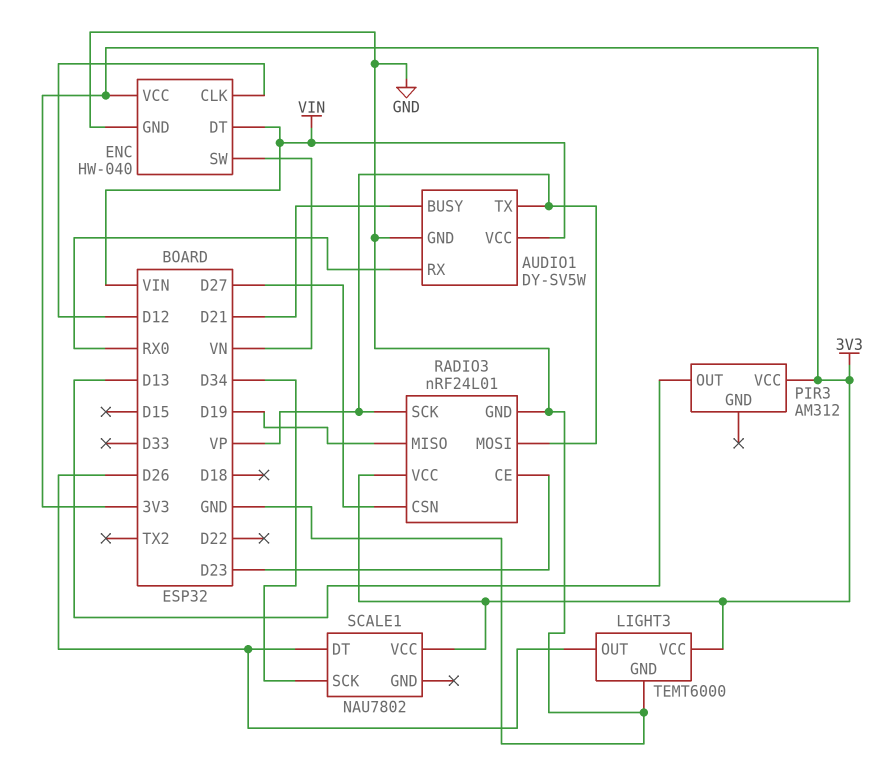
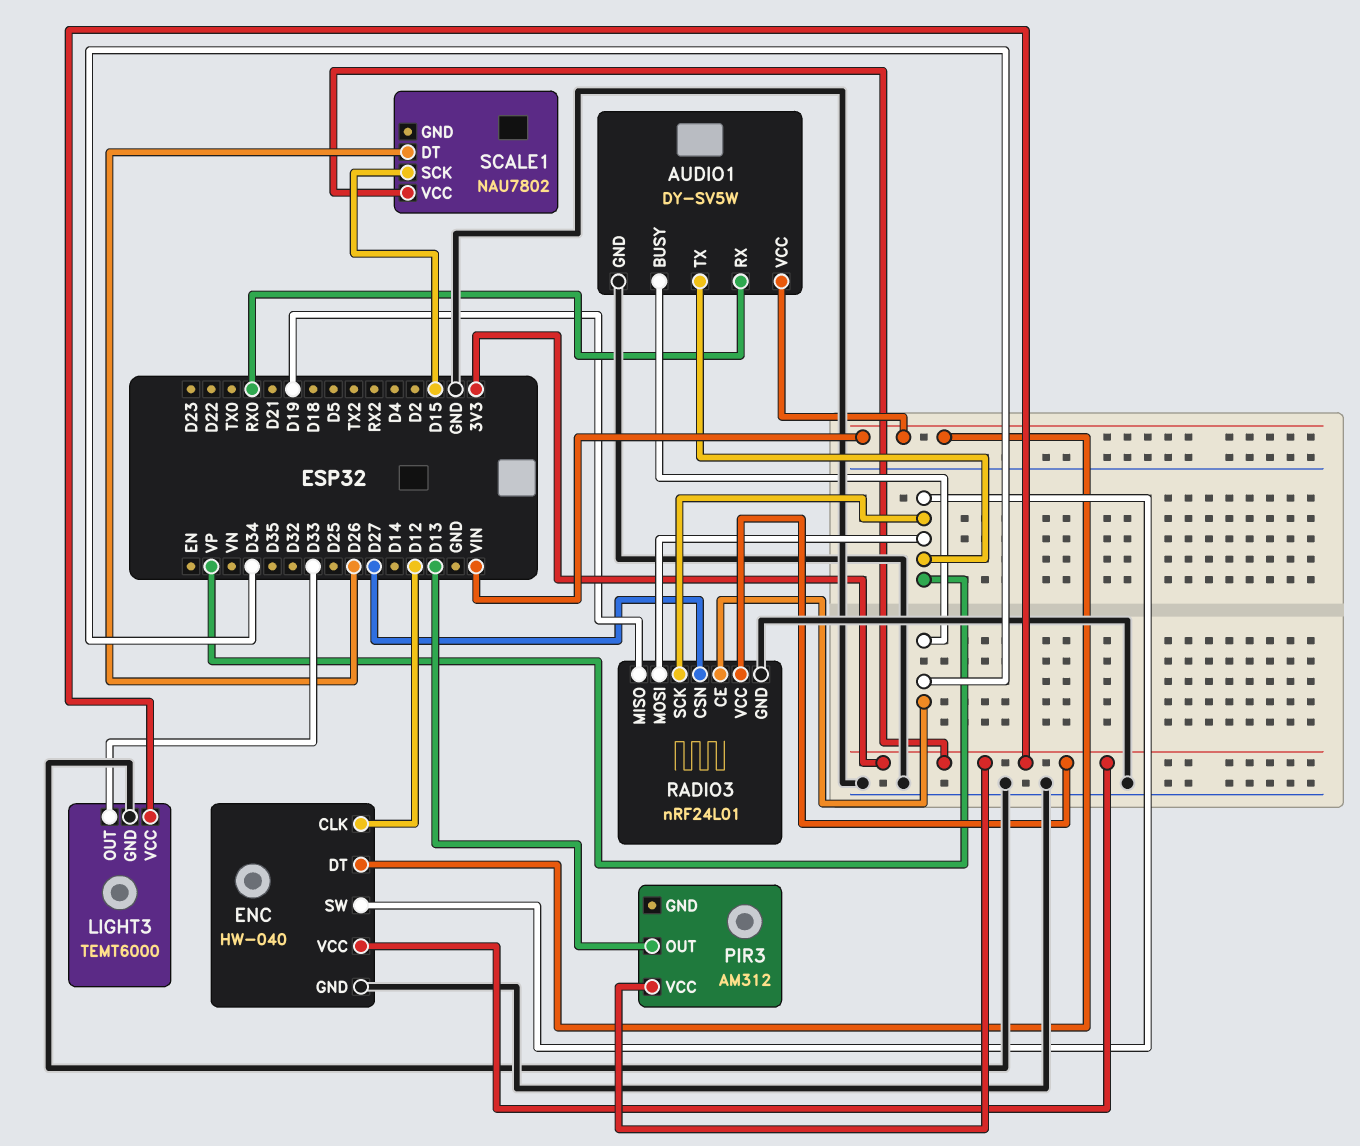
AUDIO1 pin BUSY: D21 -> D34
ENC pin SW: VN -> VP
LIGHT3 pin OUT: D26 -> D33
RADIO3 pin CE: D23 -> D34
SCALE1 pin SCK: D34 -> D15

